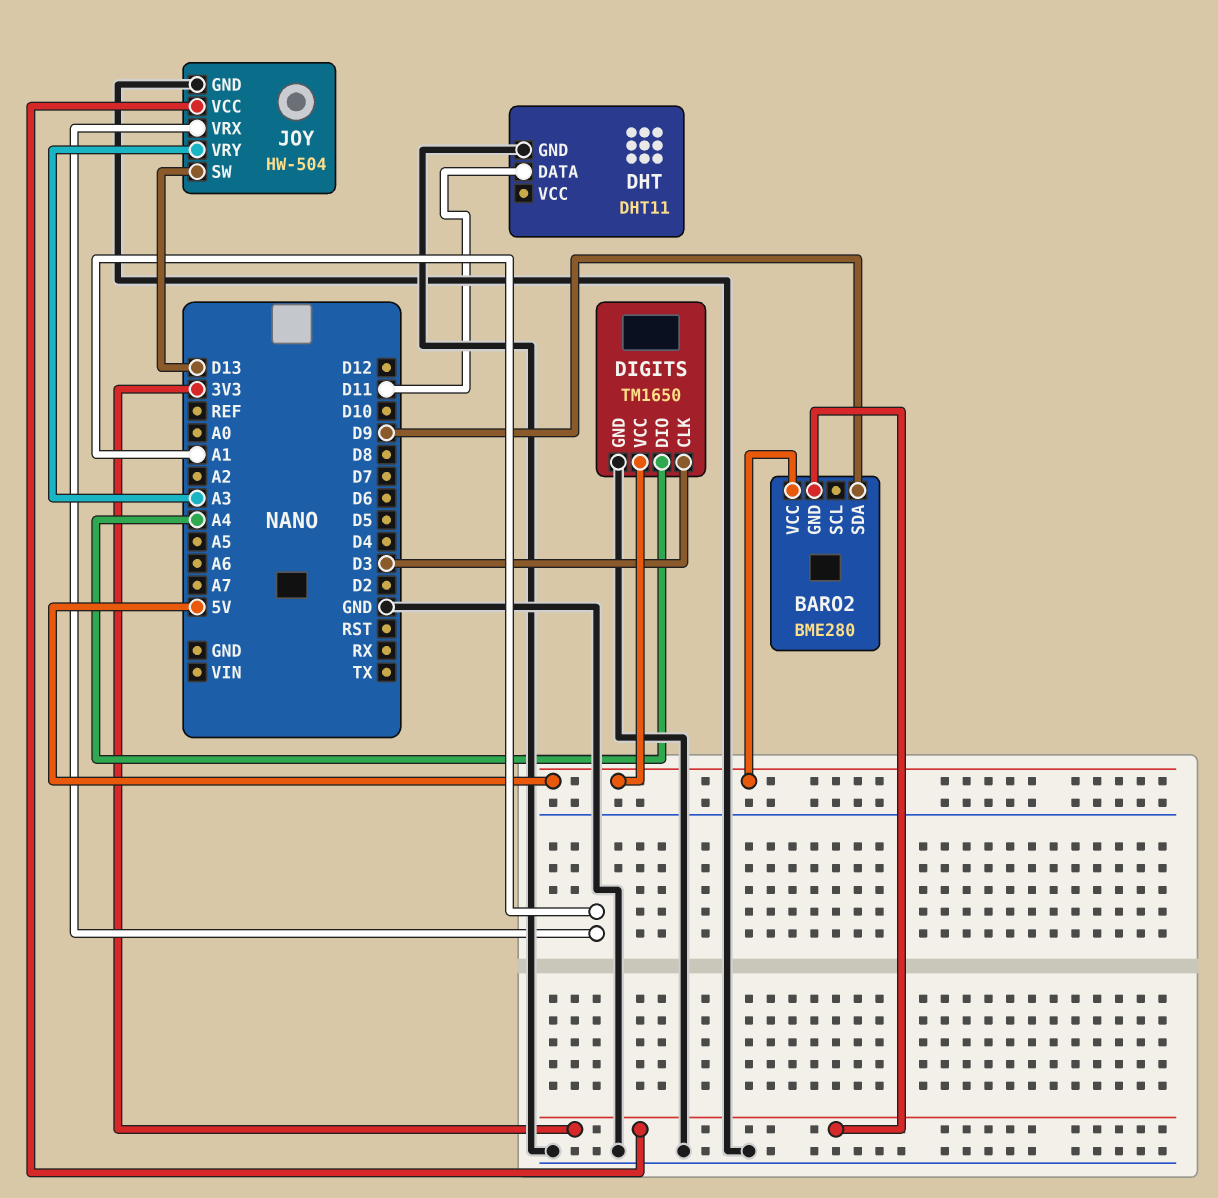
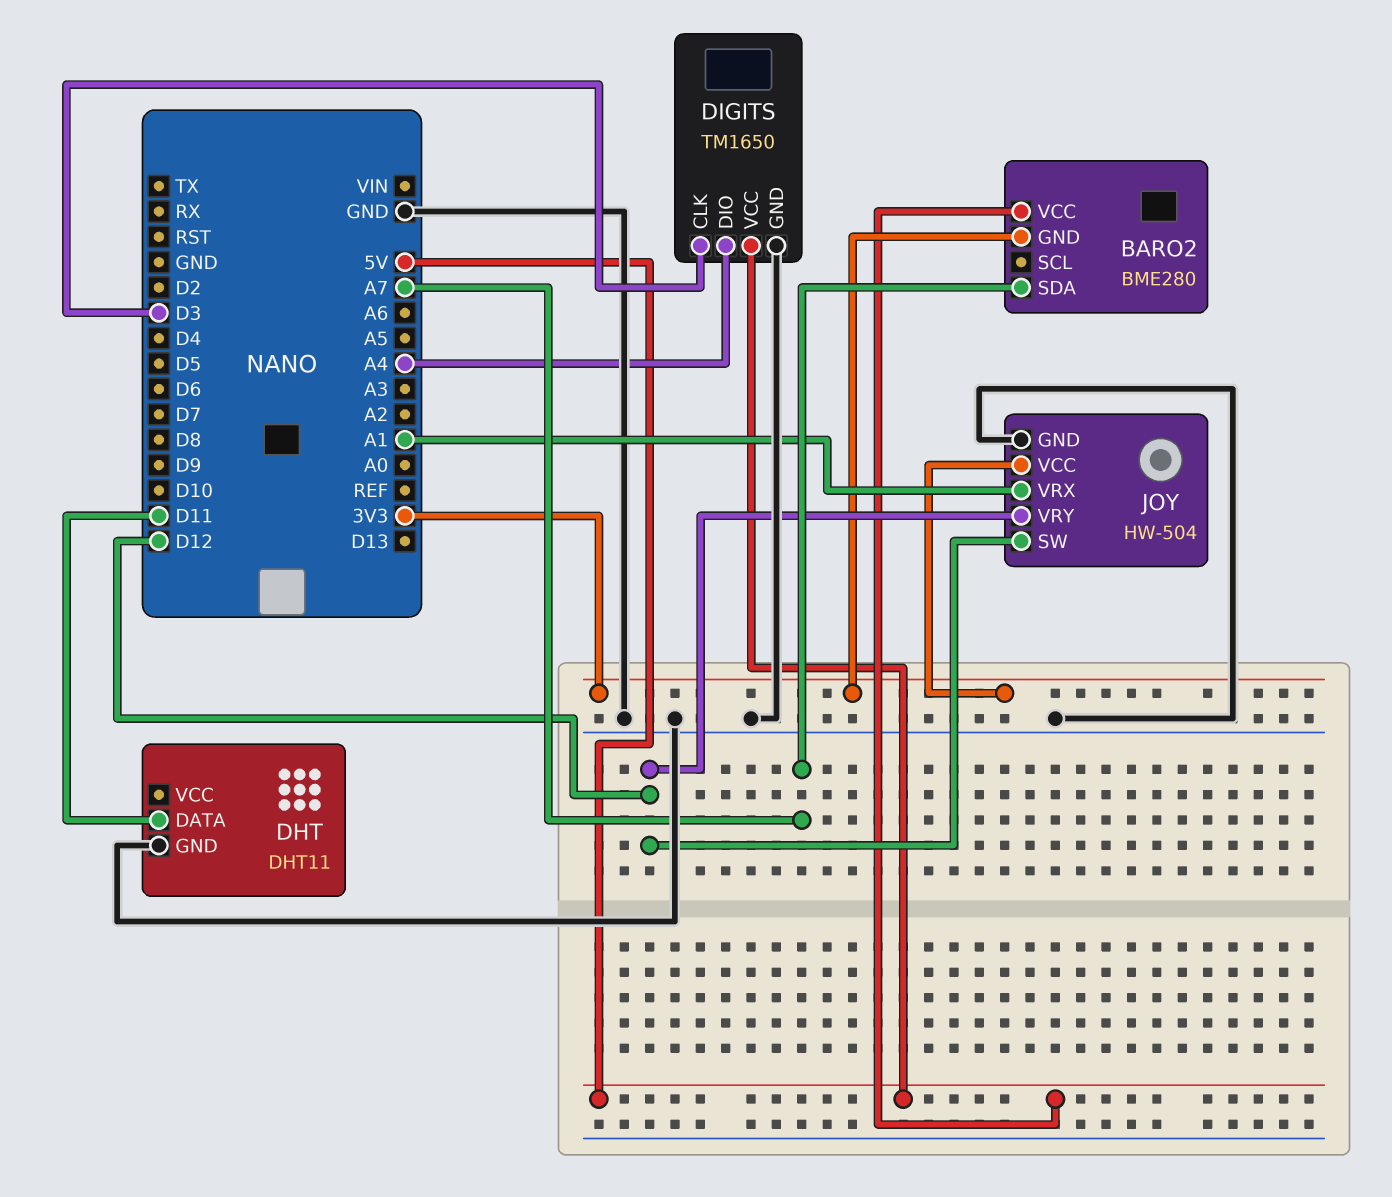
BARO2 pin SDA: D9 -> A7
JOY pin SW: D13 -> D12
JOY pin VRY: A3 -> D12

